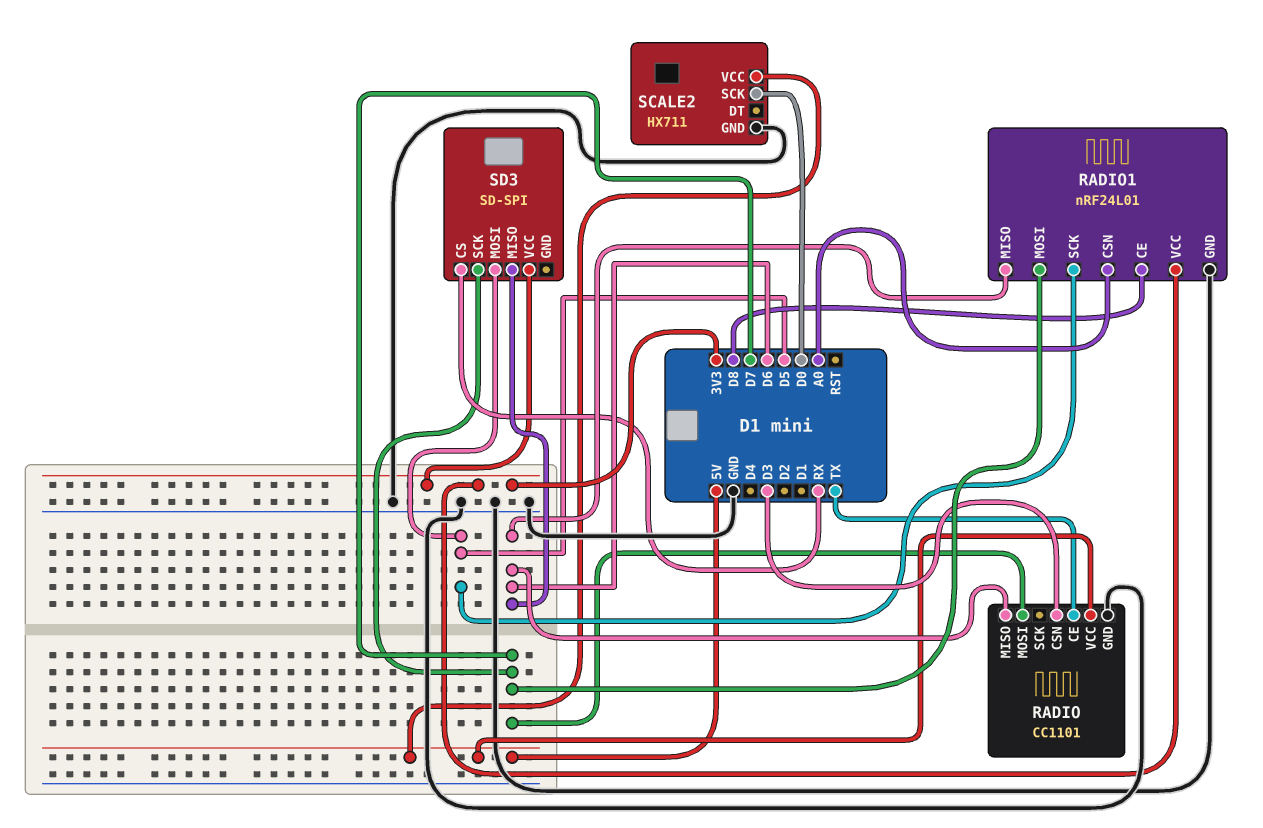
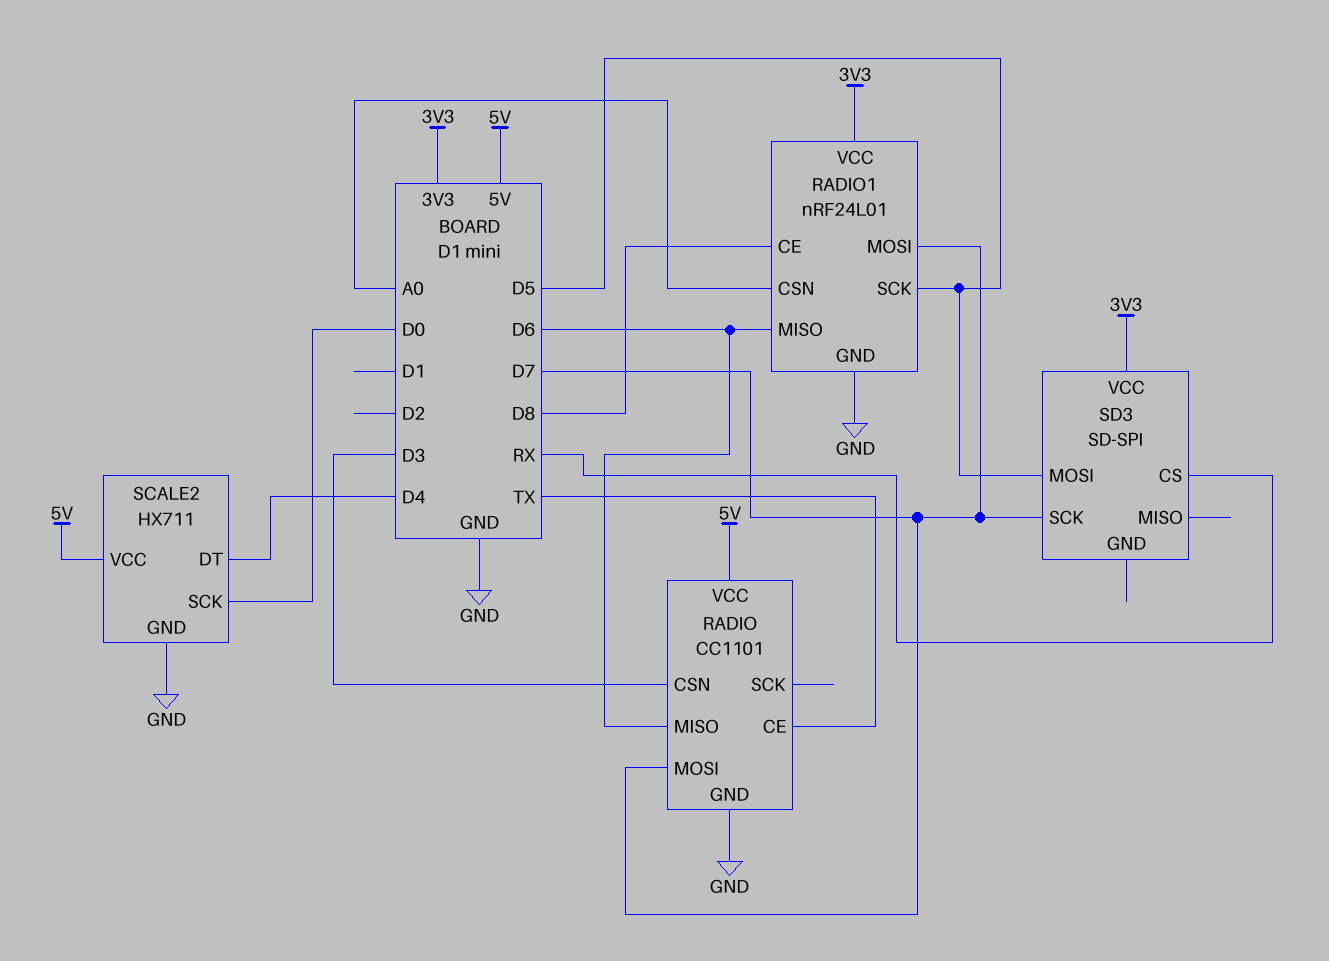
SCALE2 pin DT: none -> D4
SD3 pin MISO: D6 -> none

